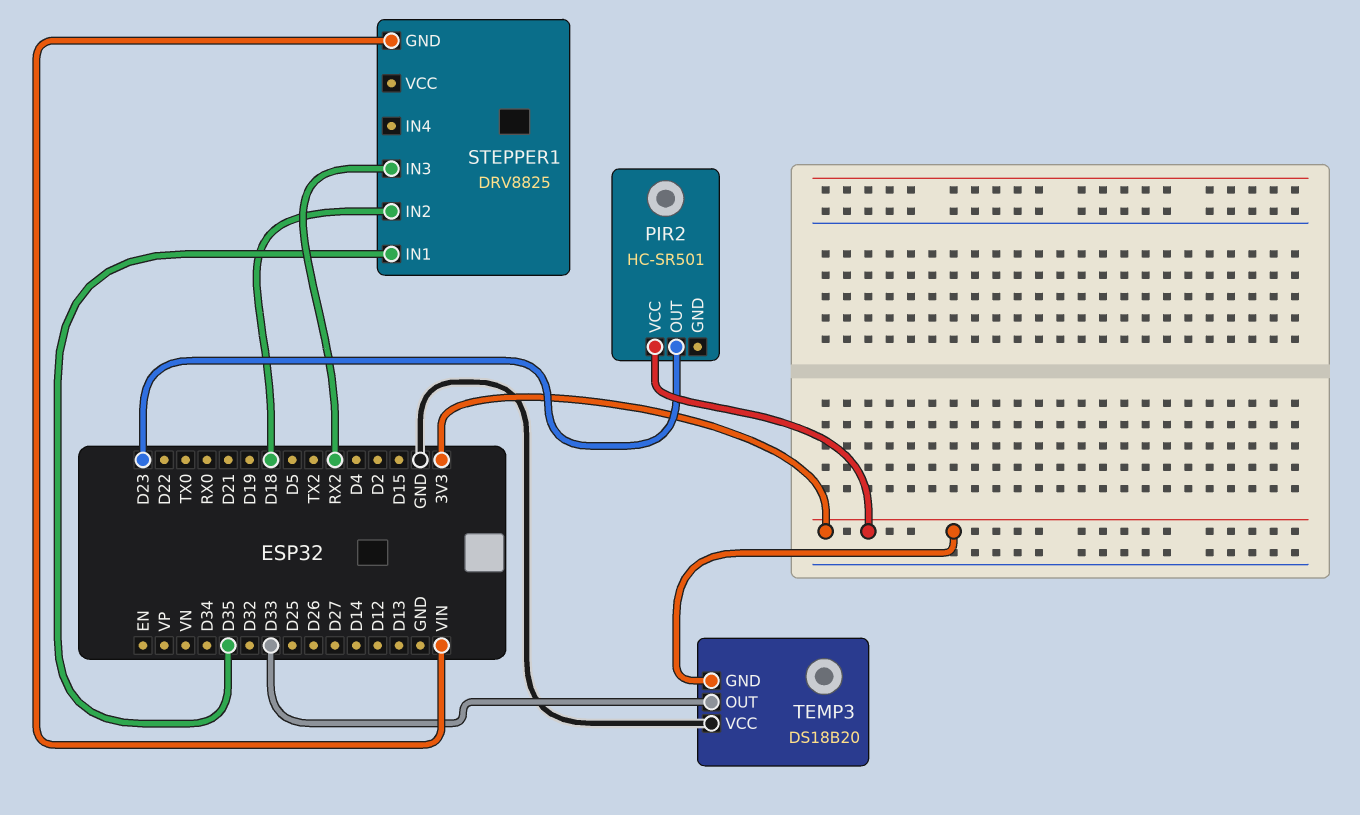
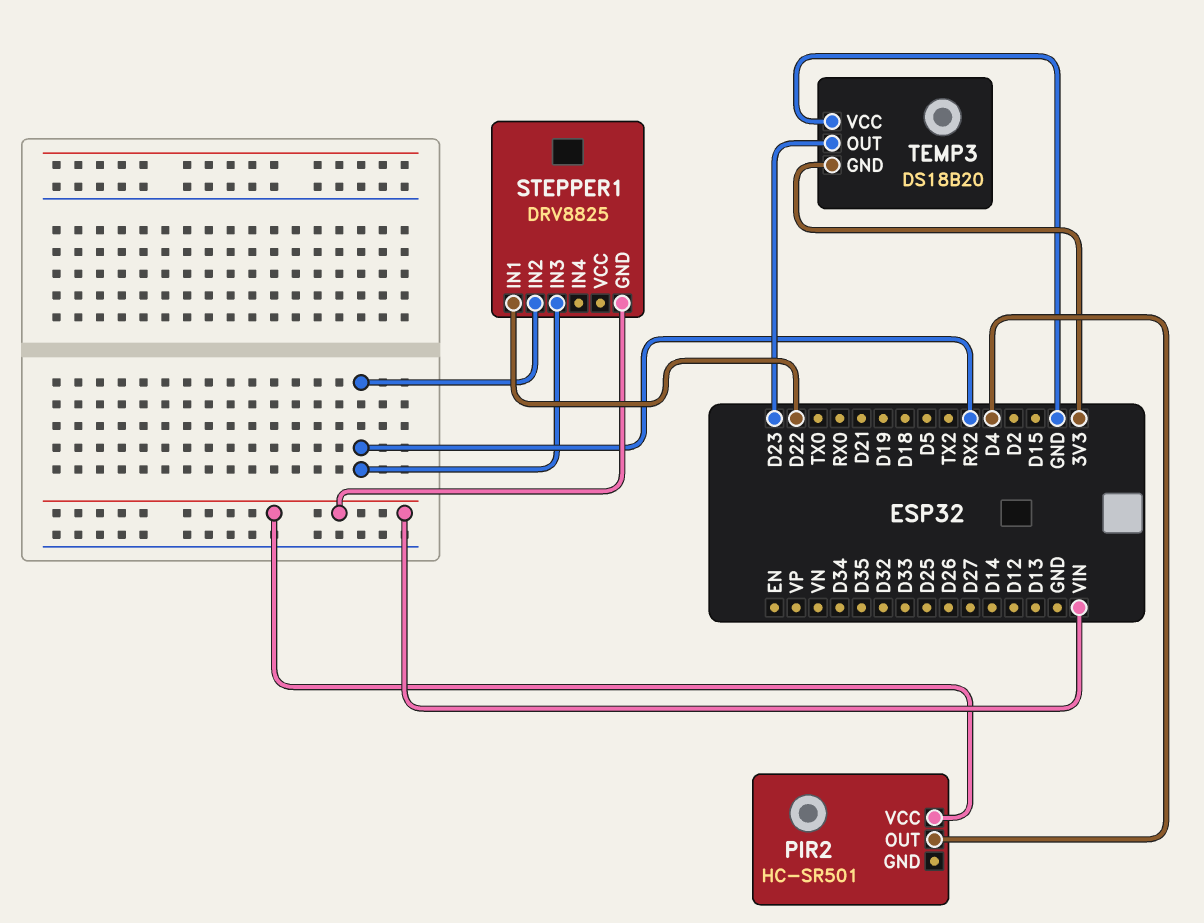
PIR2 pin OUT: D23 -> D4
PIR2 pin VCC: 3V3 -> VIN
STEPPER1 pin IN1: D35 -> D22
STEPPER1 pin IN2: D18 -> RX2
TEMP3 pin OUT: D33 -> D23

